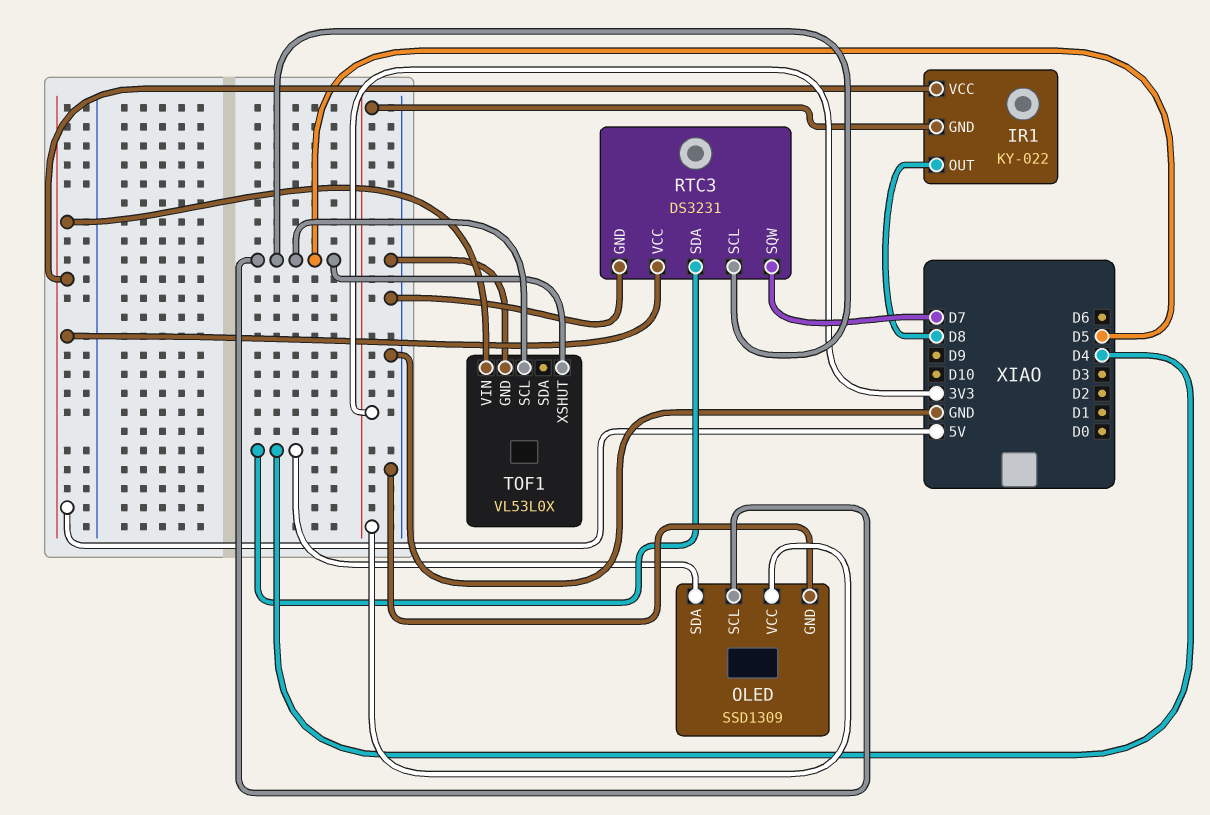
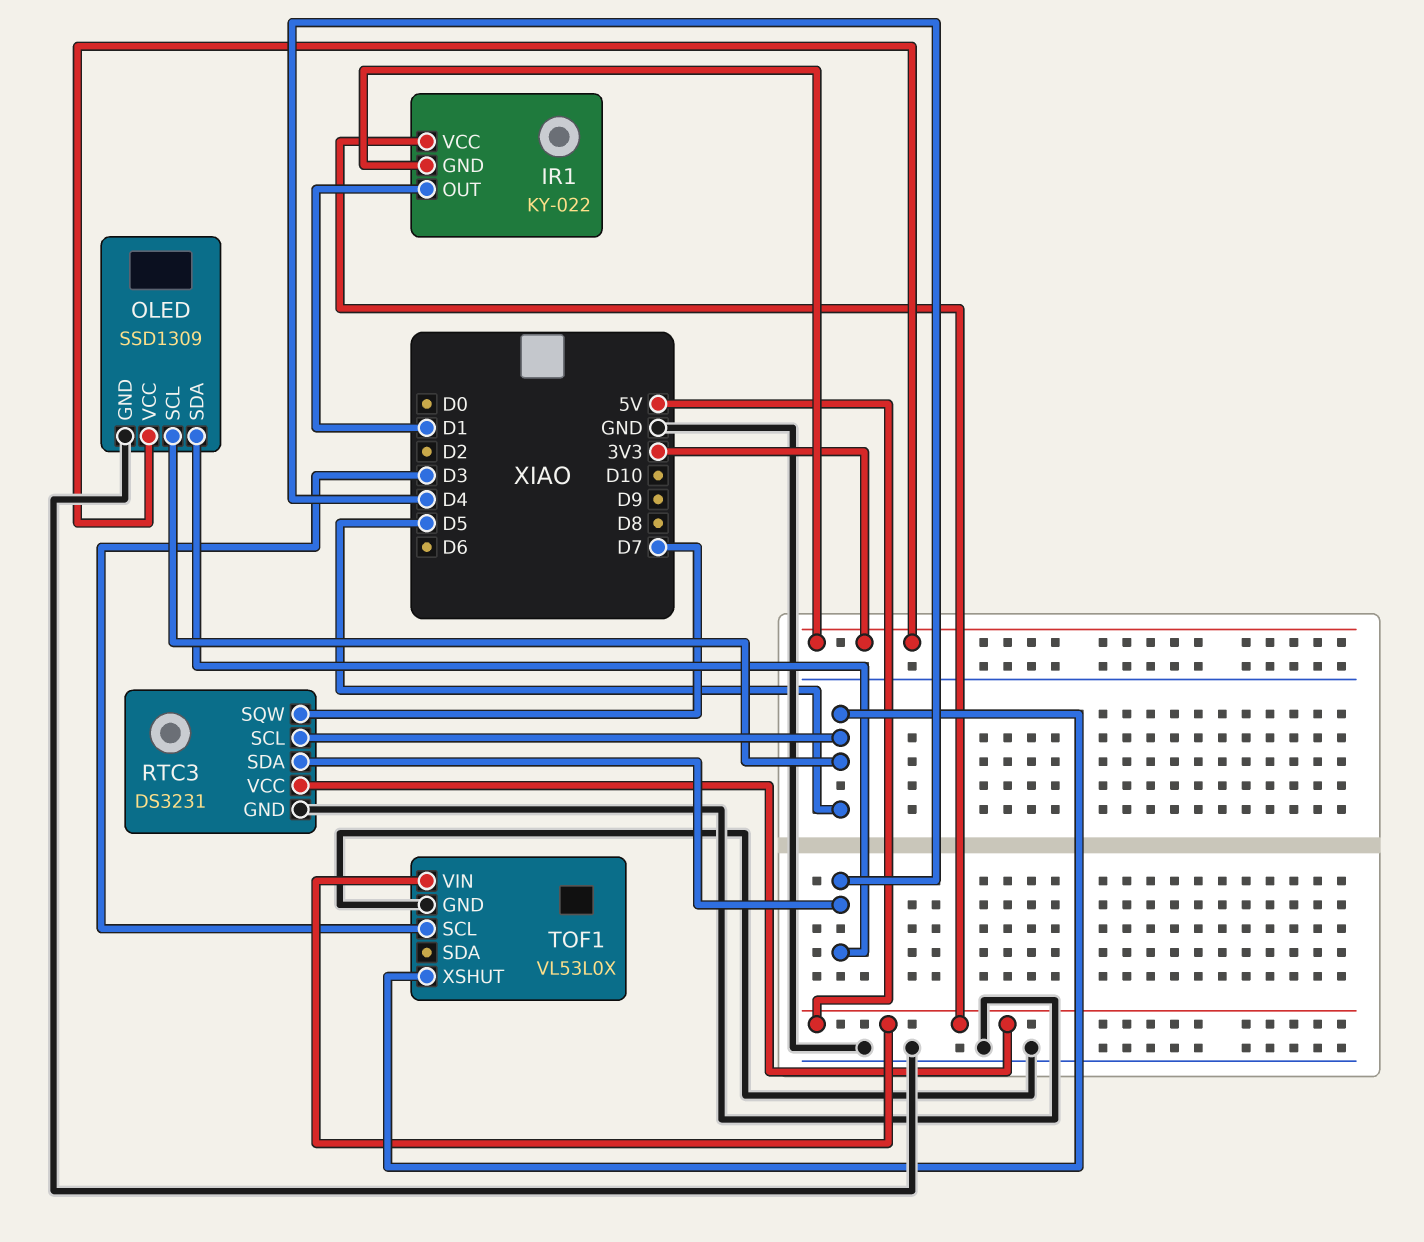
IR1 pin OUT: D8 -> D1
TOF1 pin SCL: D5 -> D3

